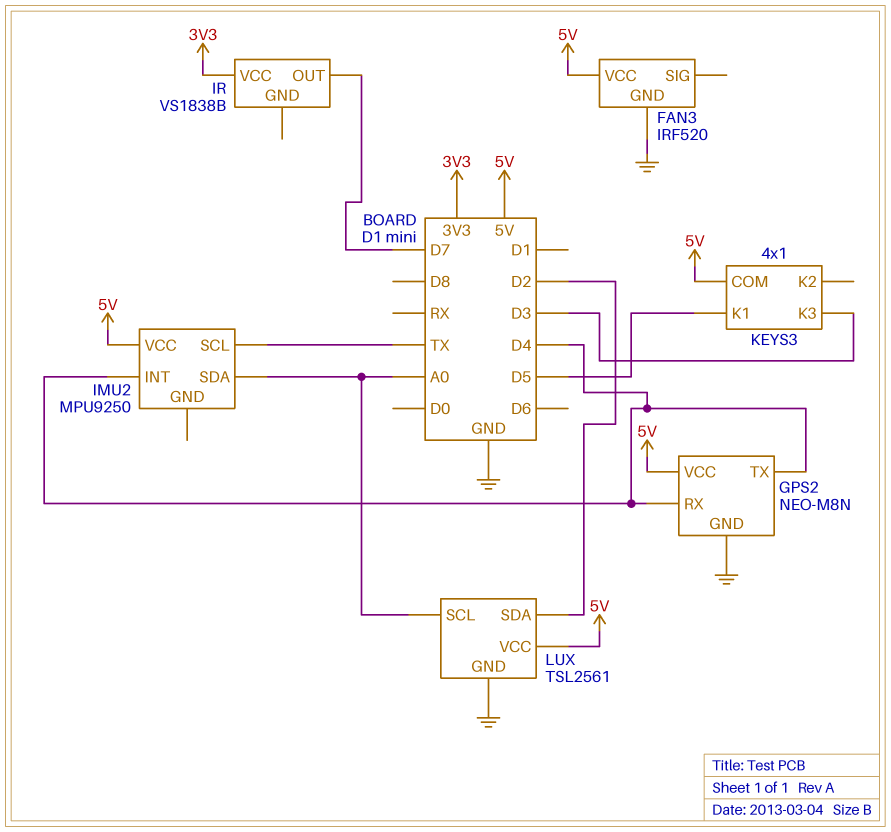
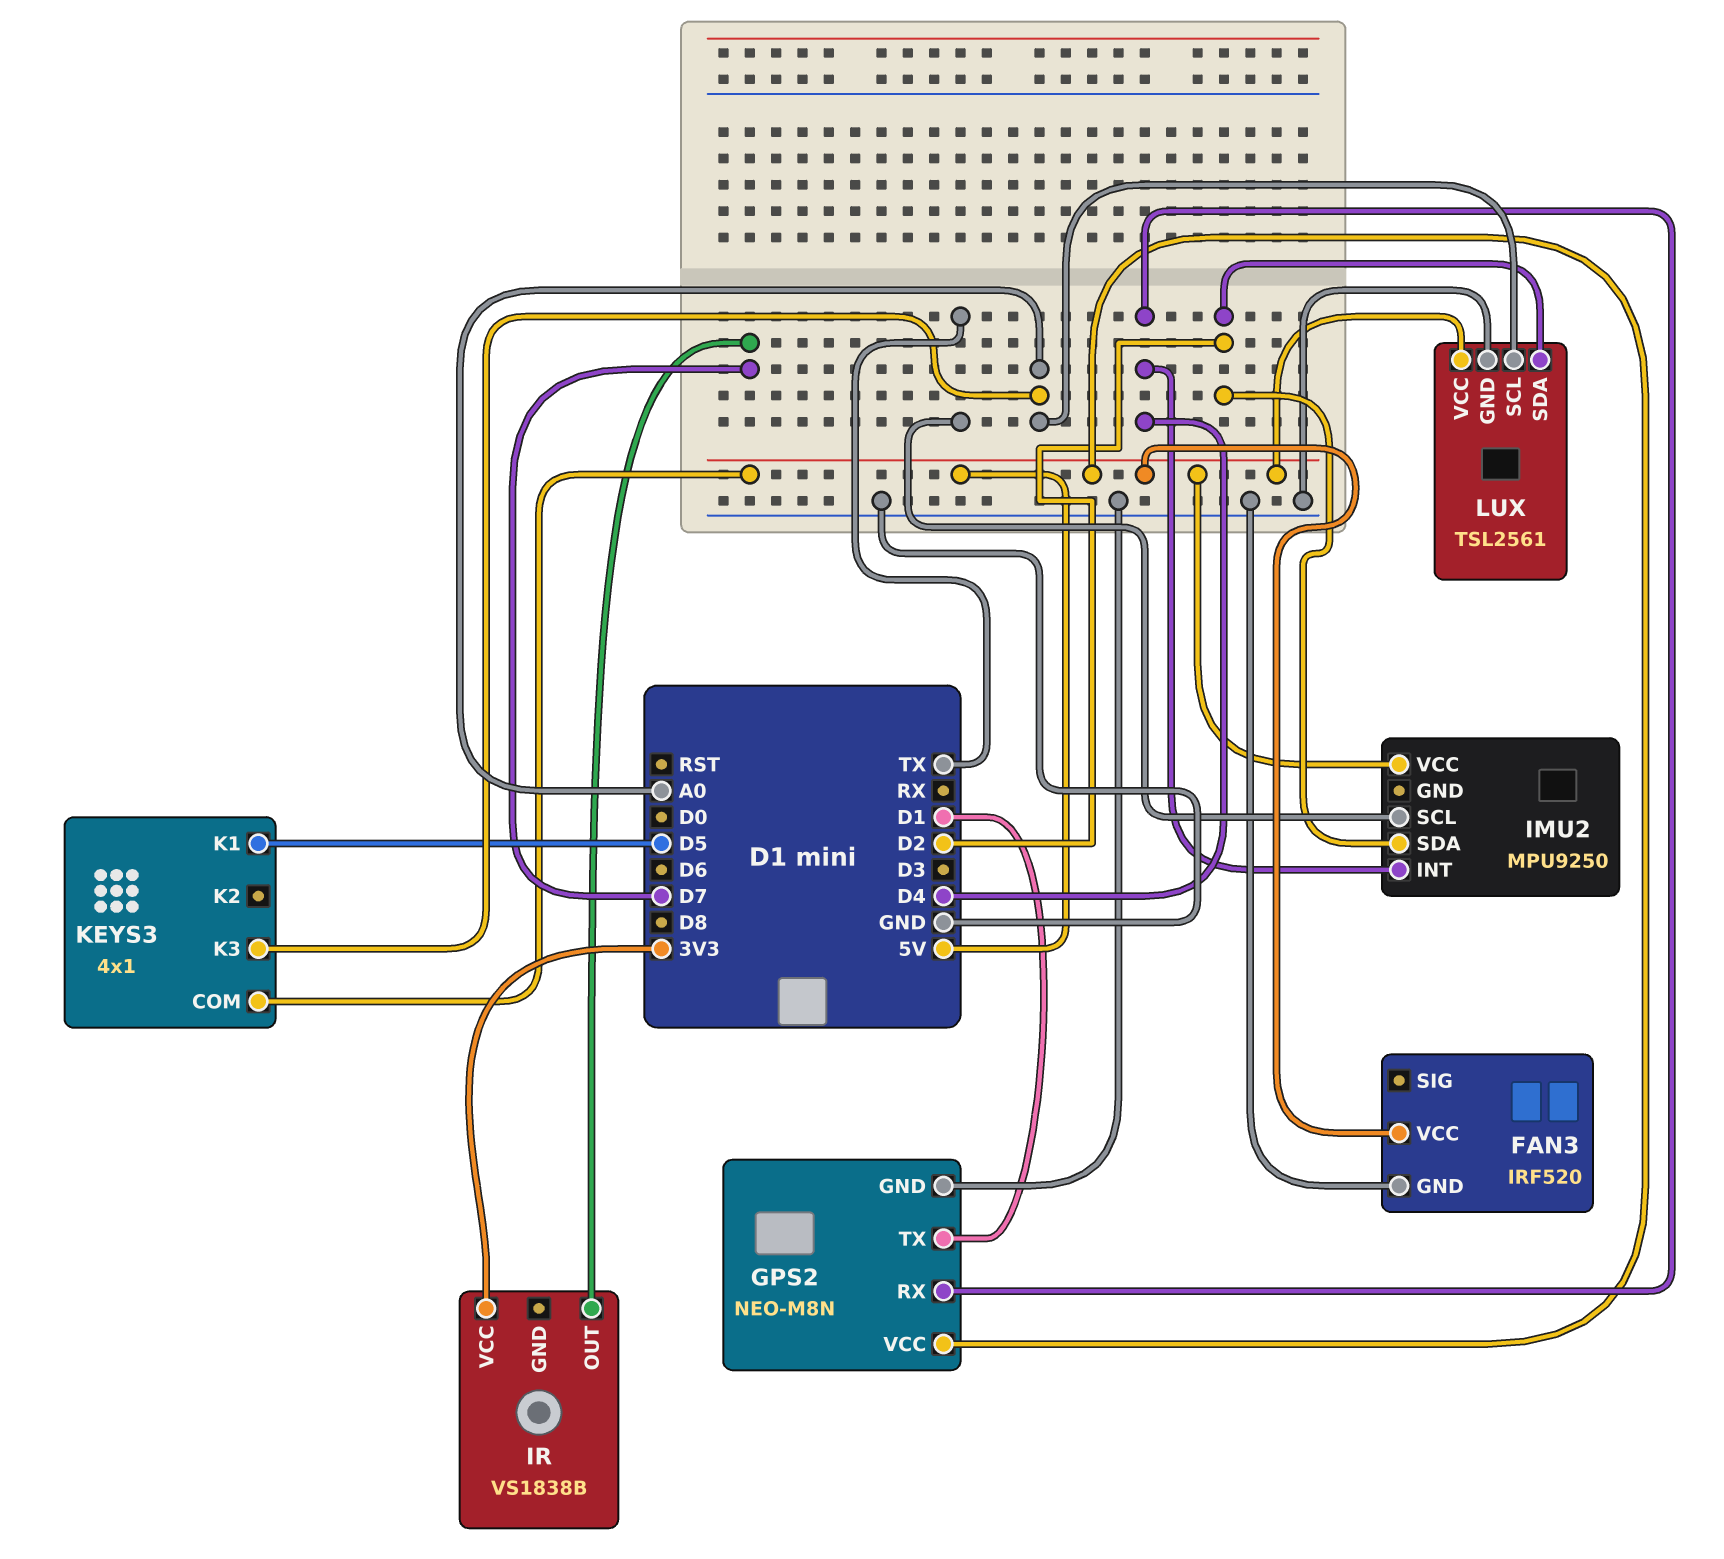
GPS2 pin TX: D4 -> D1
IMU2 pin SDA: A0 -> D2
KEYS3 pin K3: D3 -> A0

